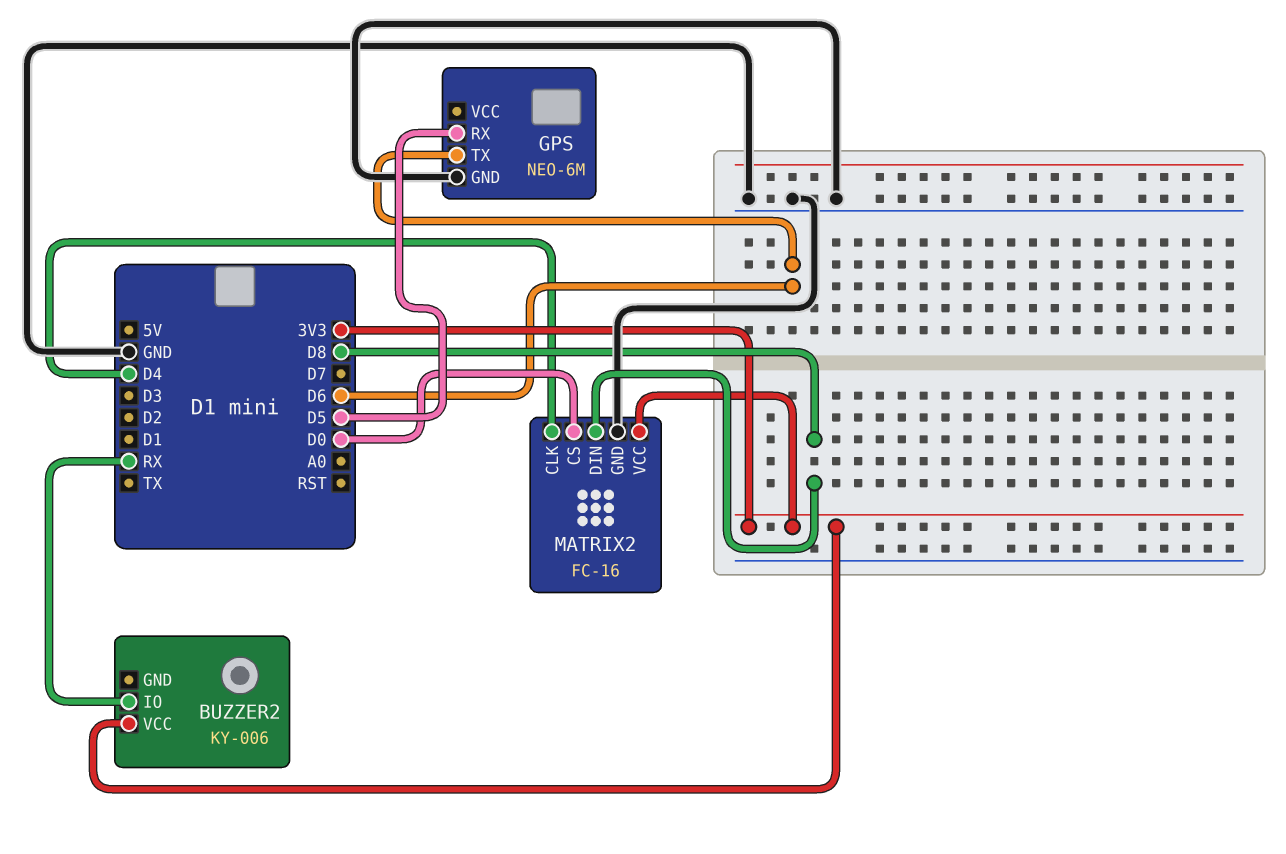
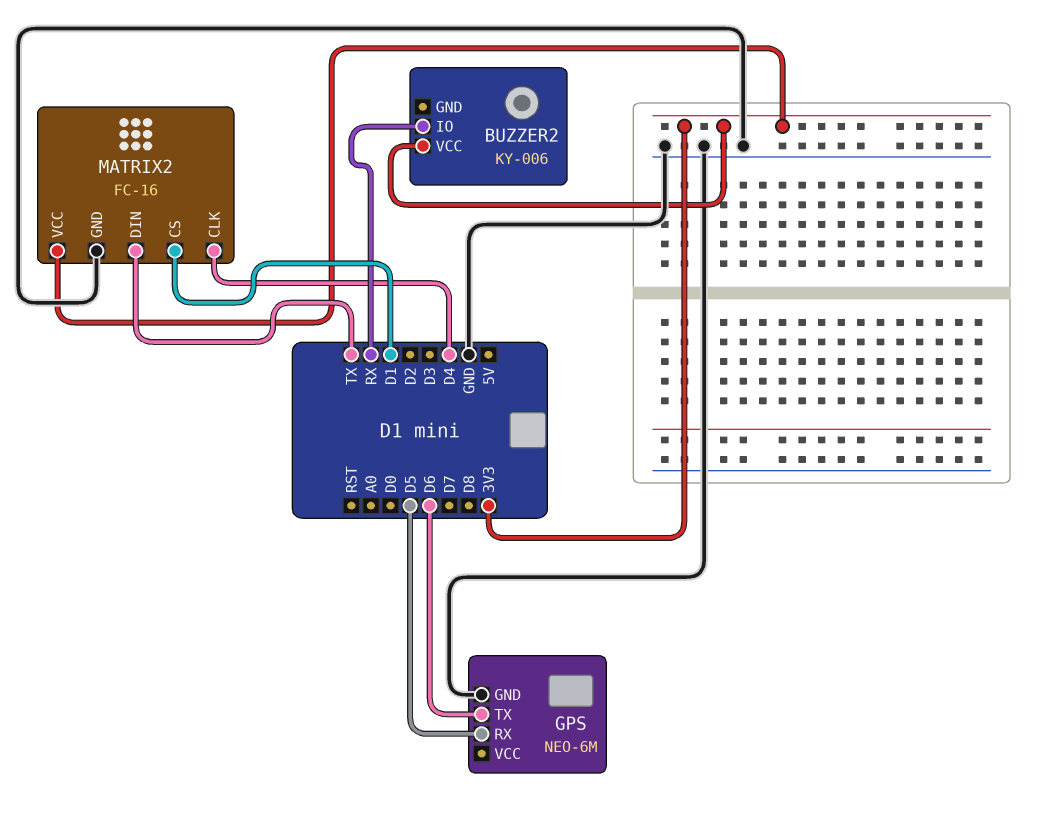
MATRIX2 pin CS: D0 -> D1
MATRIX2 pin DIN: D8 -> TX

